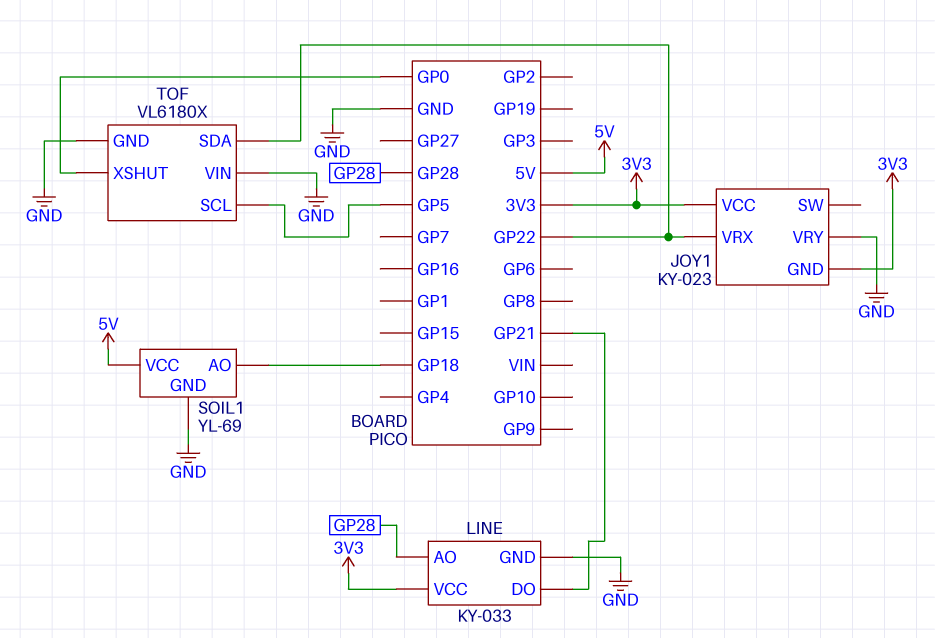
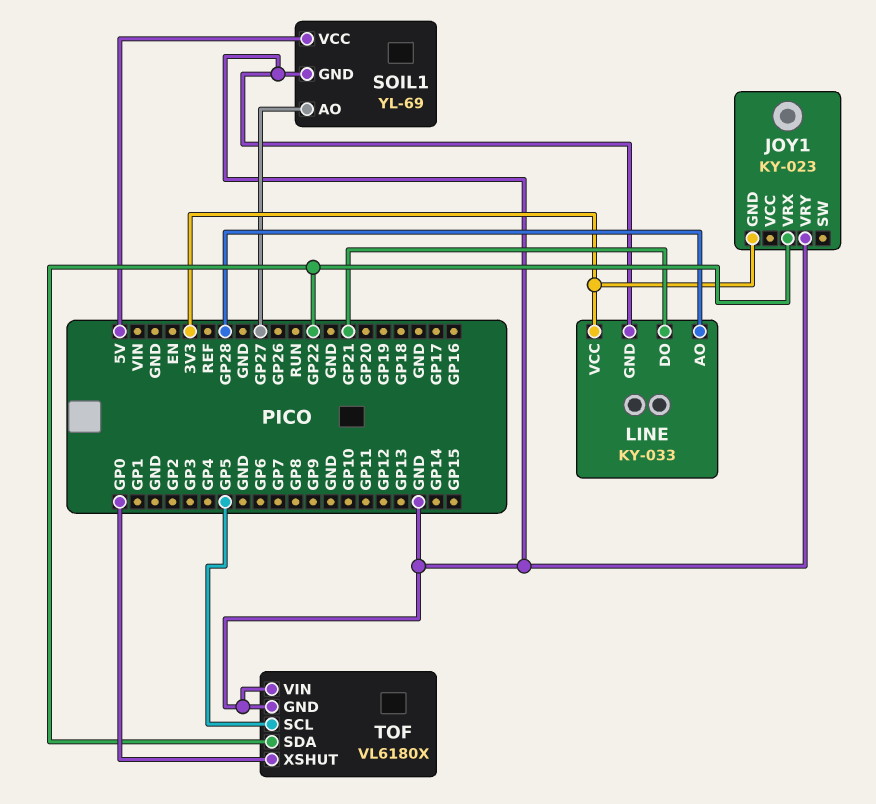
JOY1 pin VCC: 3V3 -> none
SOIL1 pin AO: GP18 -> GP27

